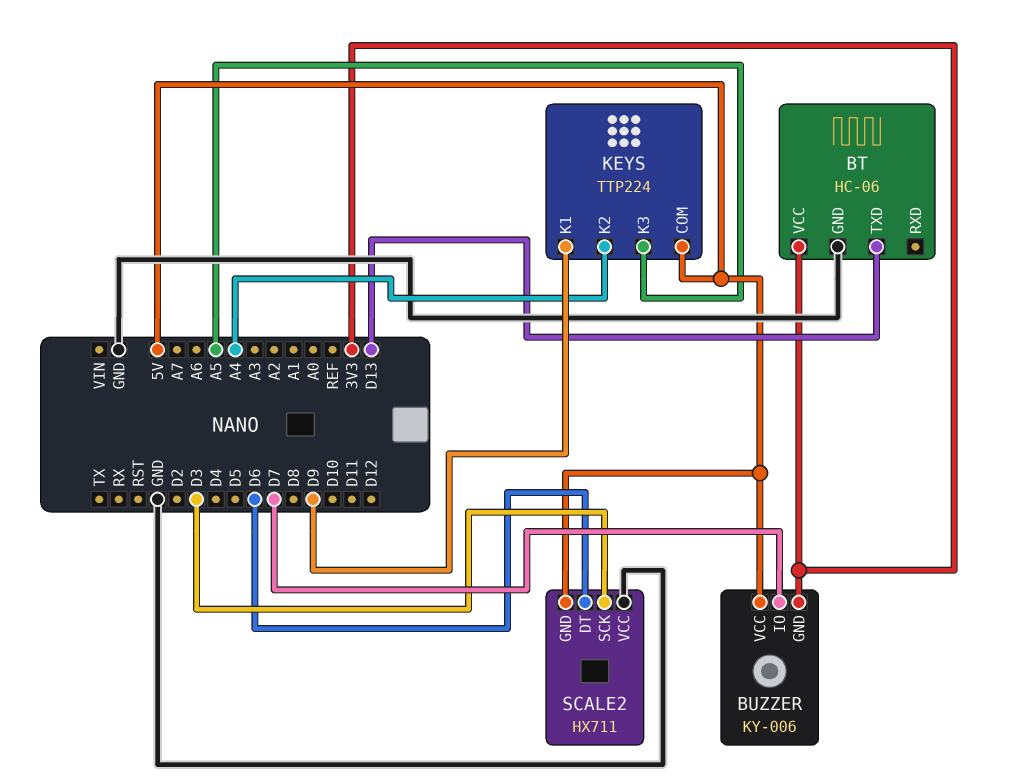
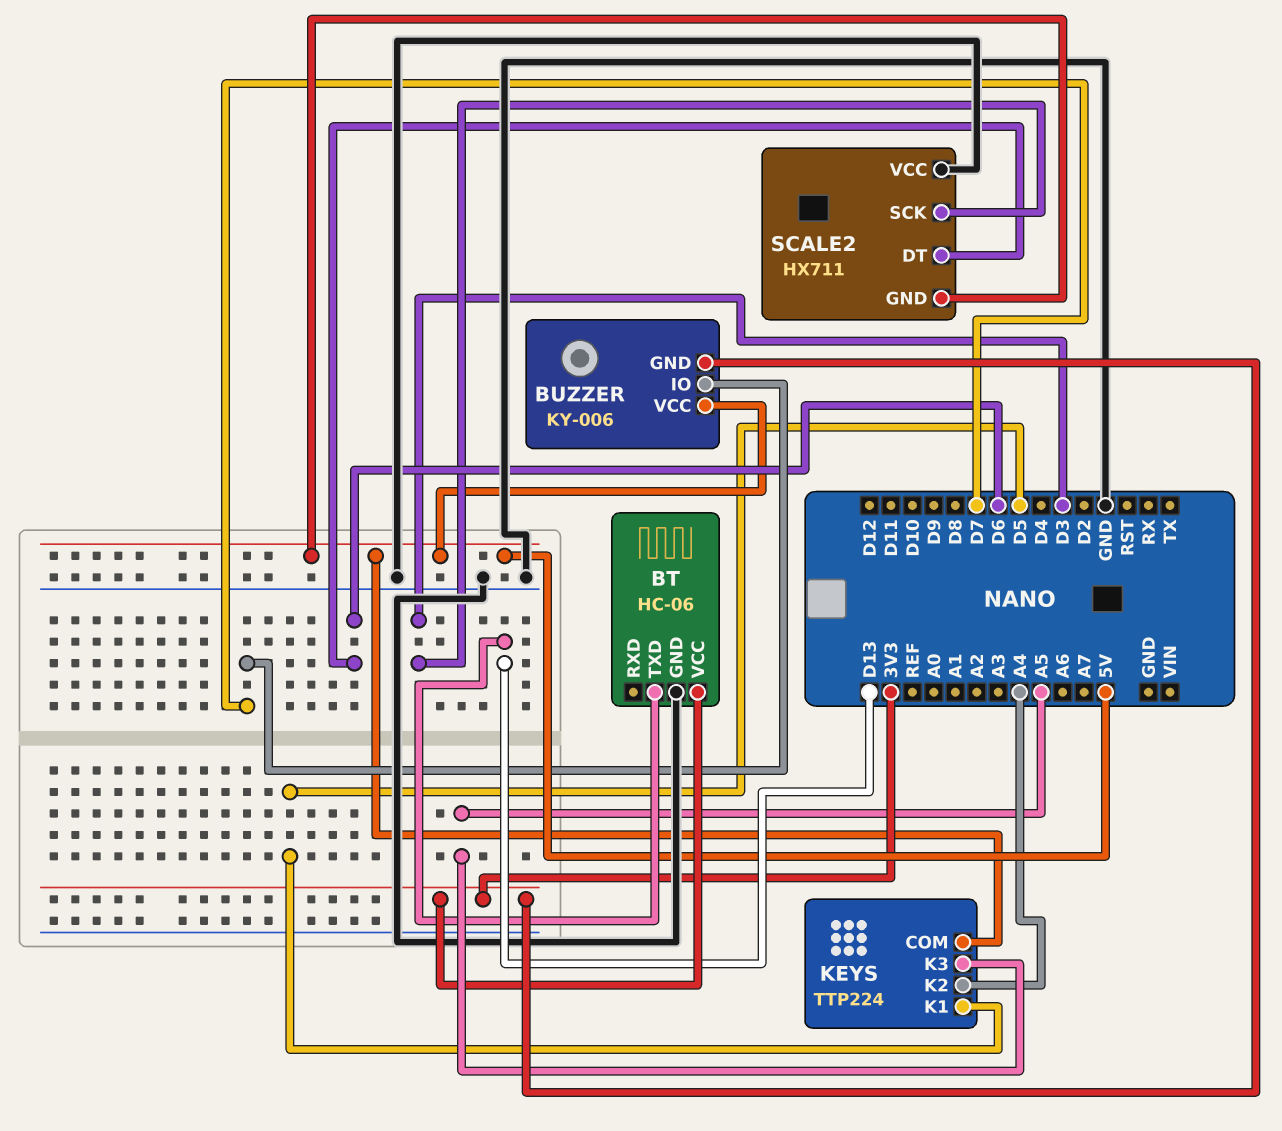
KEYS pin K1: D9 -> D5

